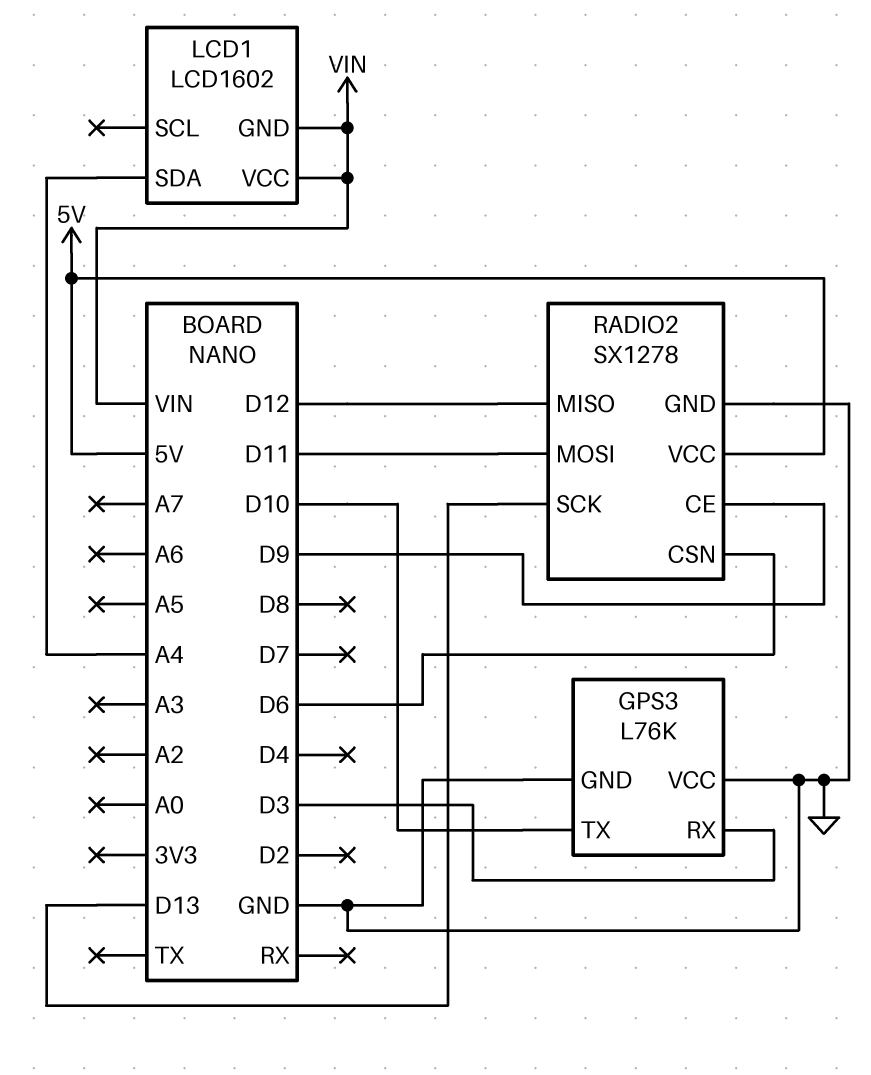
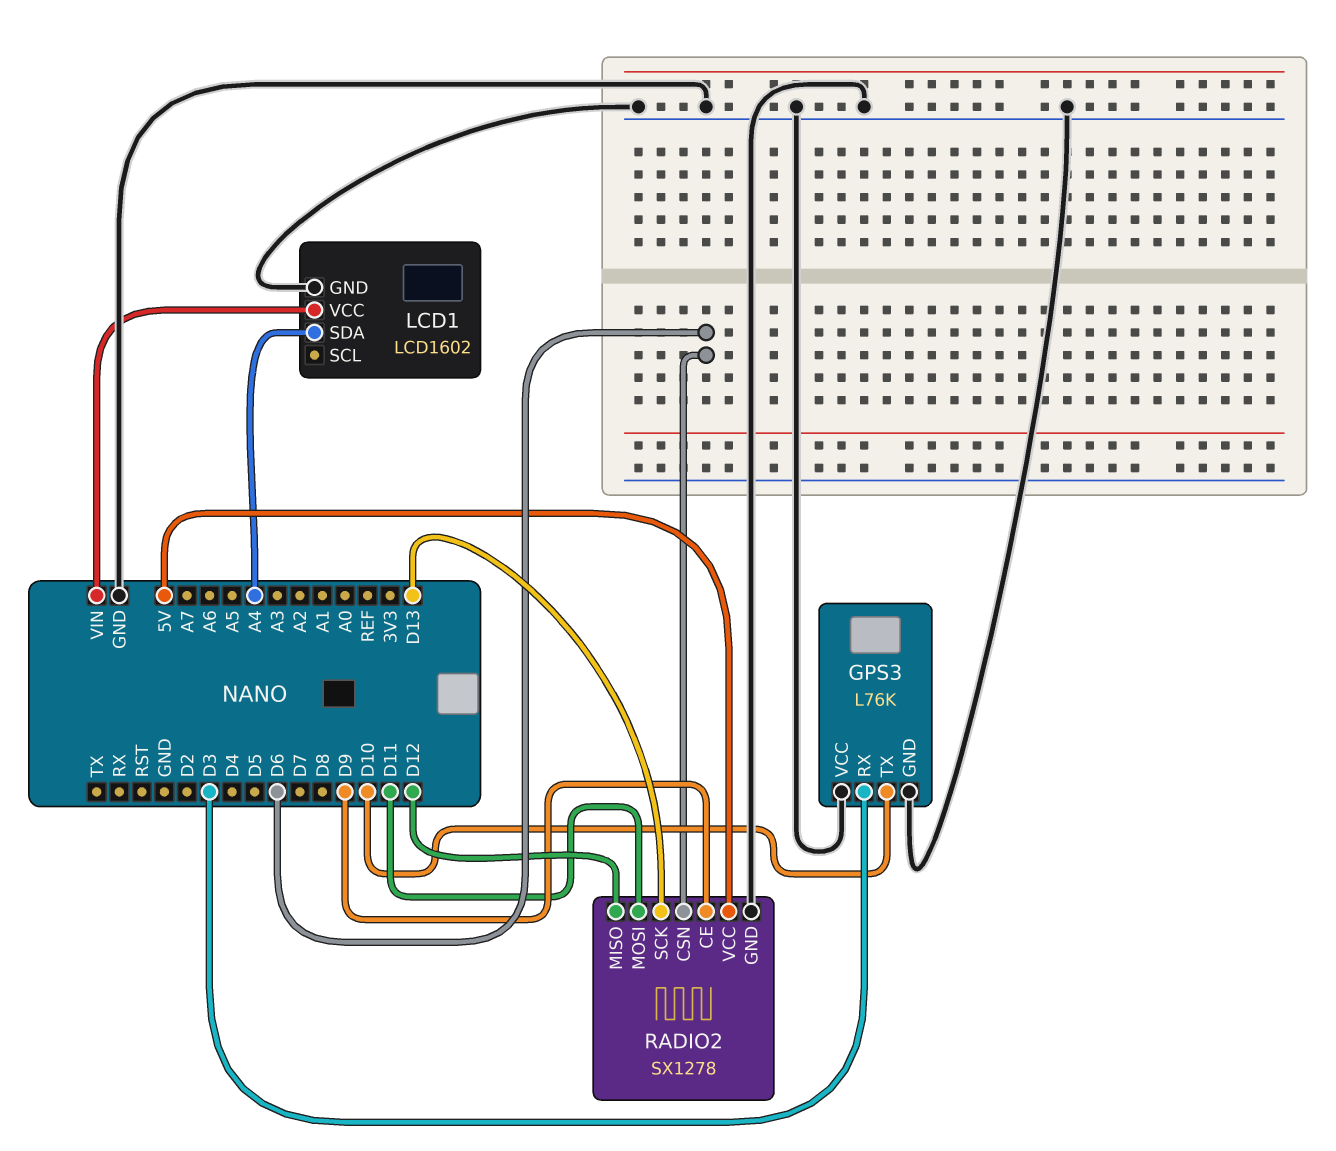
LCD1 pin GND: VIN -> GND

